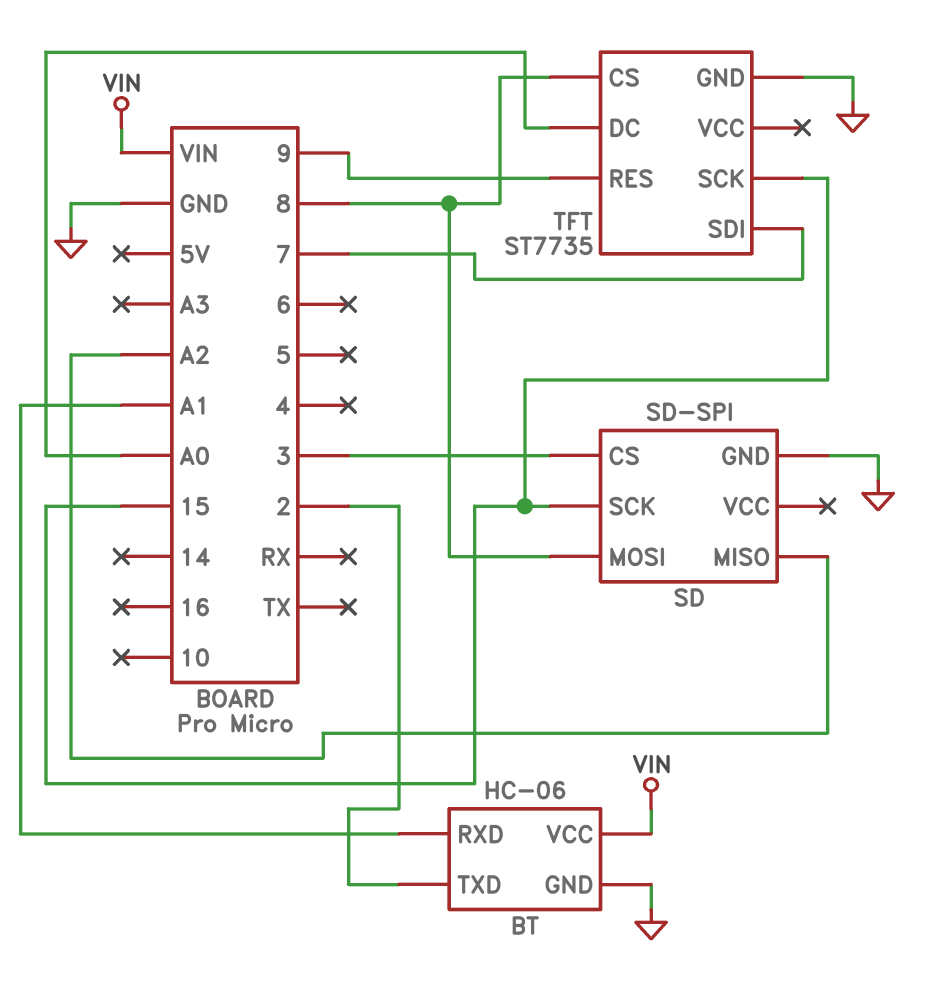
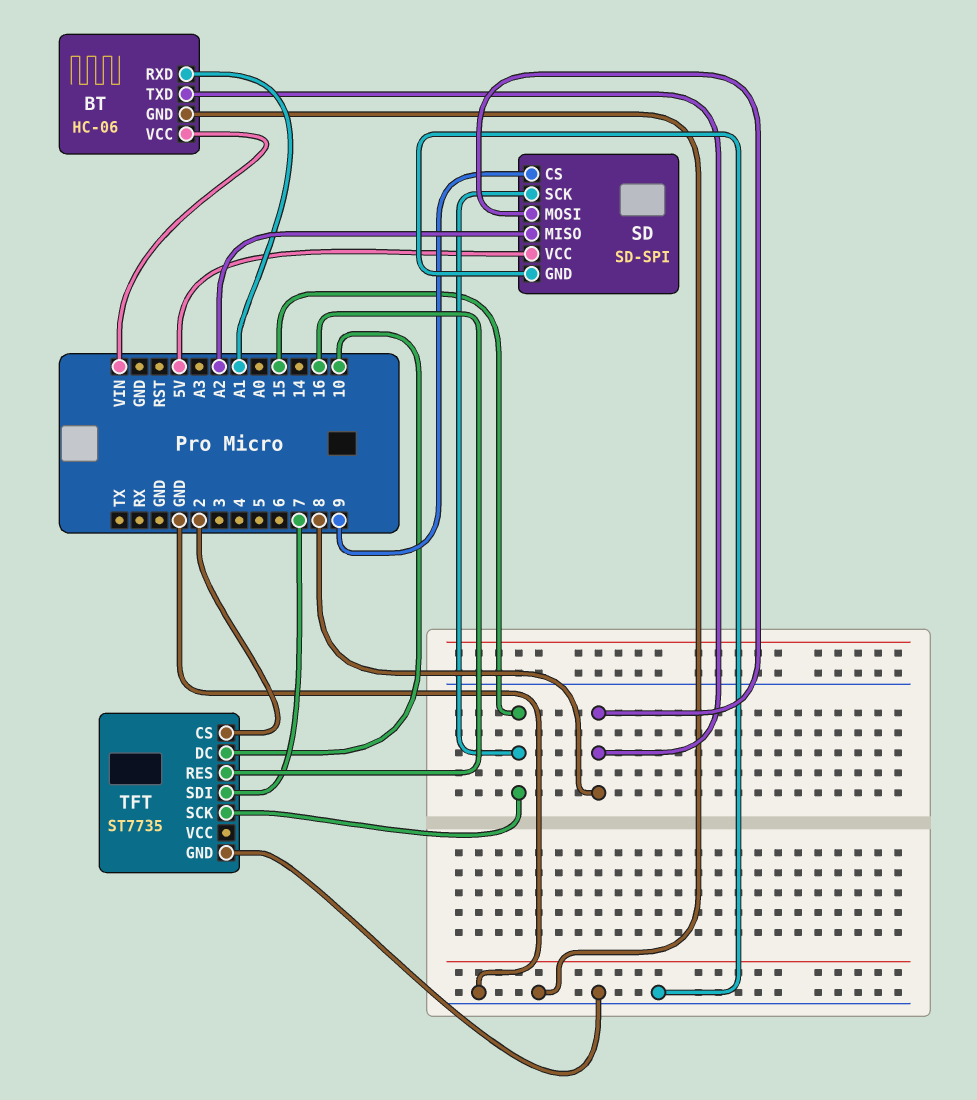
BT pin TXD: 2 -> 8
SD pin CS: 3 -> 9
SD pin VCC: none -> 5V
TFT pin CS: 8 -> 2
TFT pin DC: A0 -> 10
TFT pin RES: 9 -> 16

